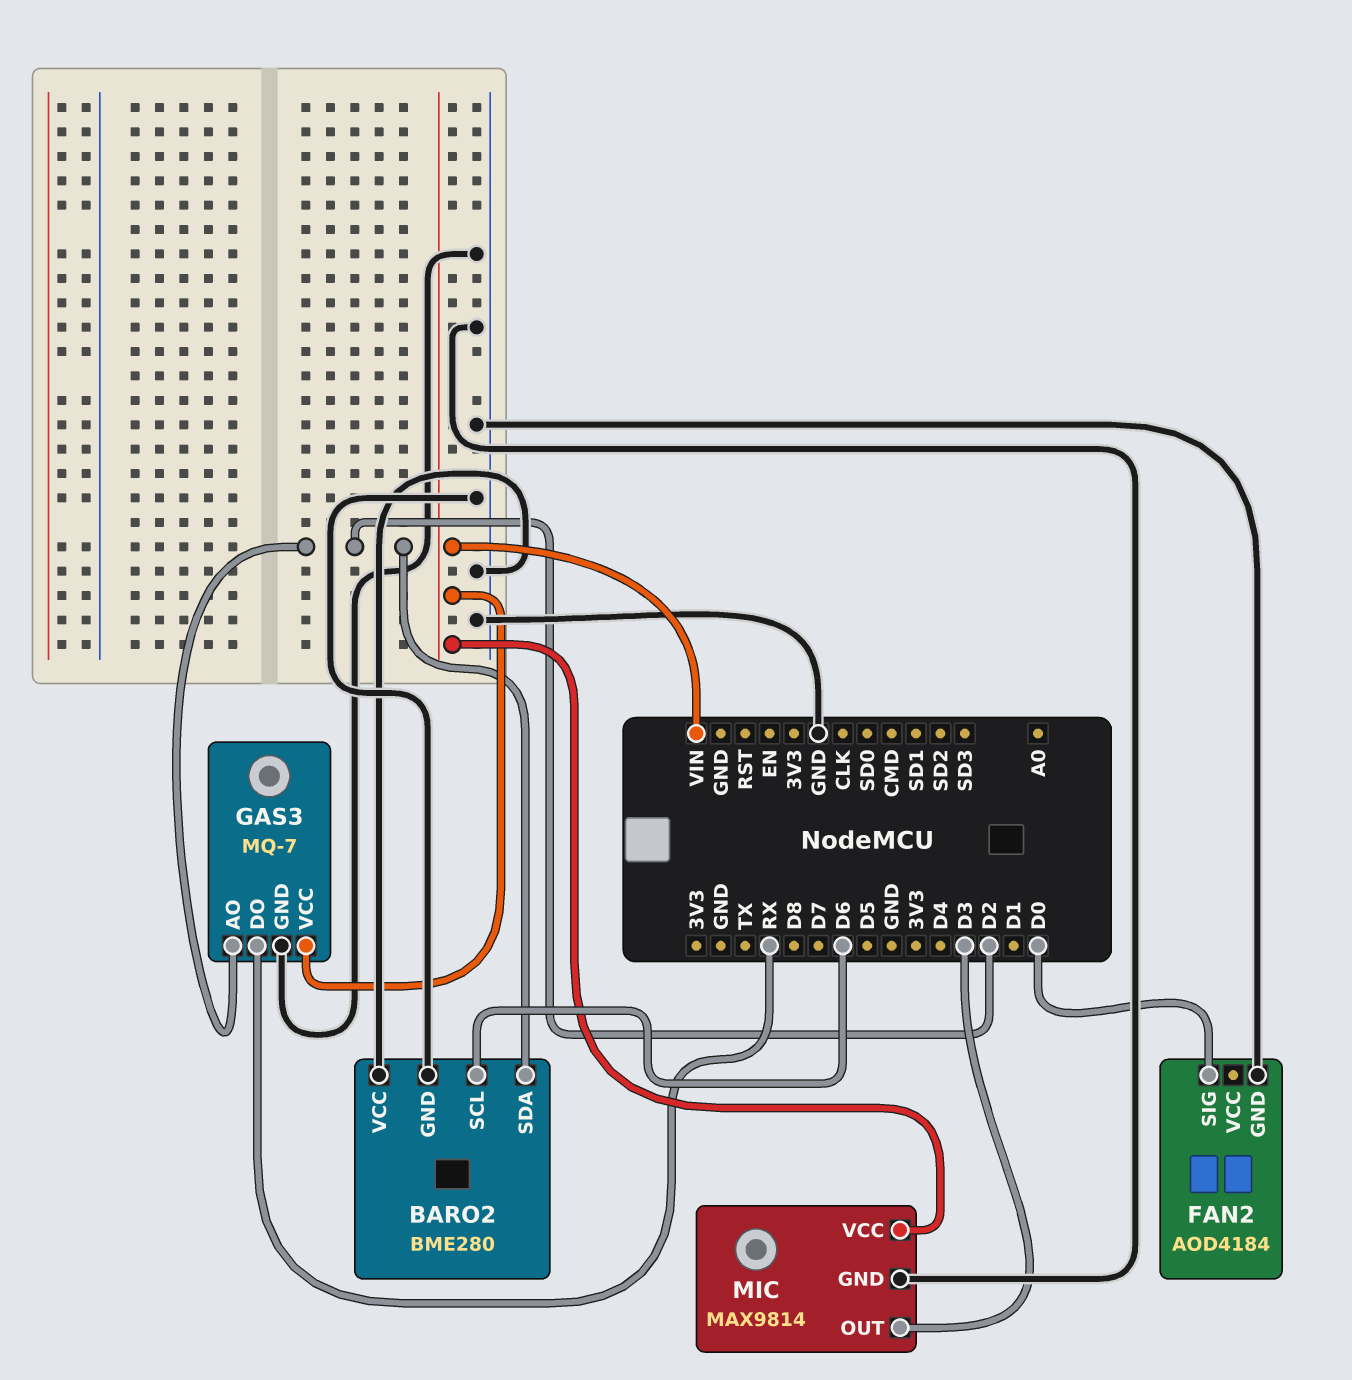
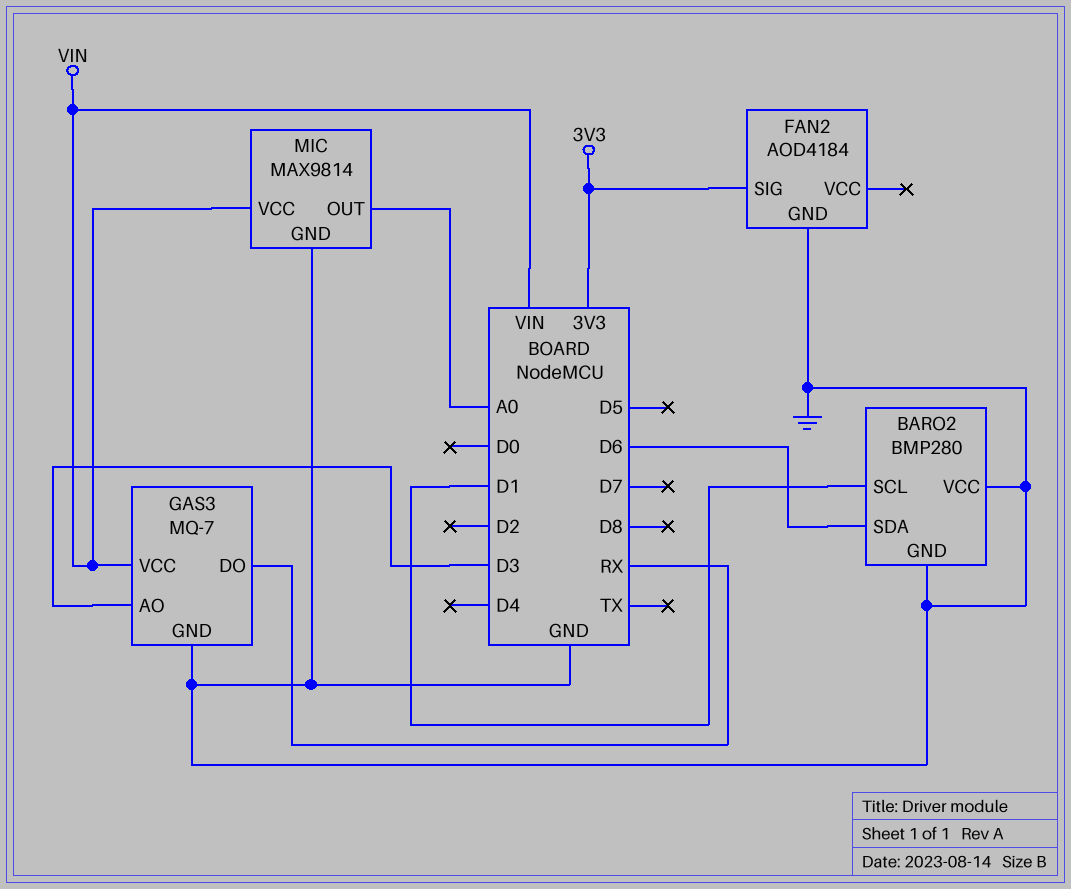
BARO2: BME280 -> BMP280
BARO2 pin SCL: D6 -> D1
BARO2 pin SDA: D2 -> D6
FAN2 pin SIG: D0 -> 3V3
GAS3 pin AO: D2 -> D3
MIC pin OUT: D3 -> A0

